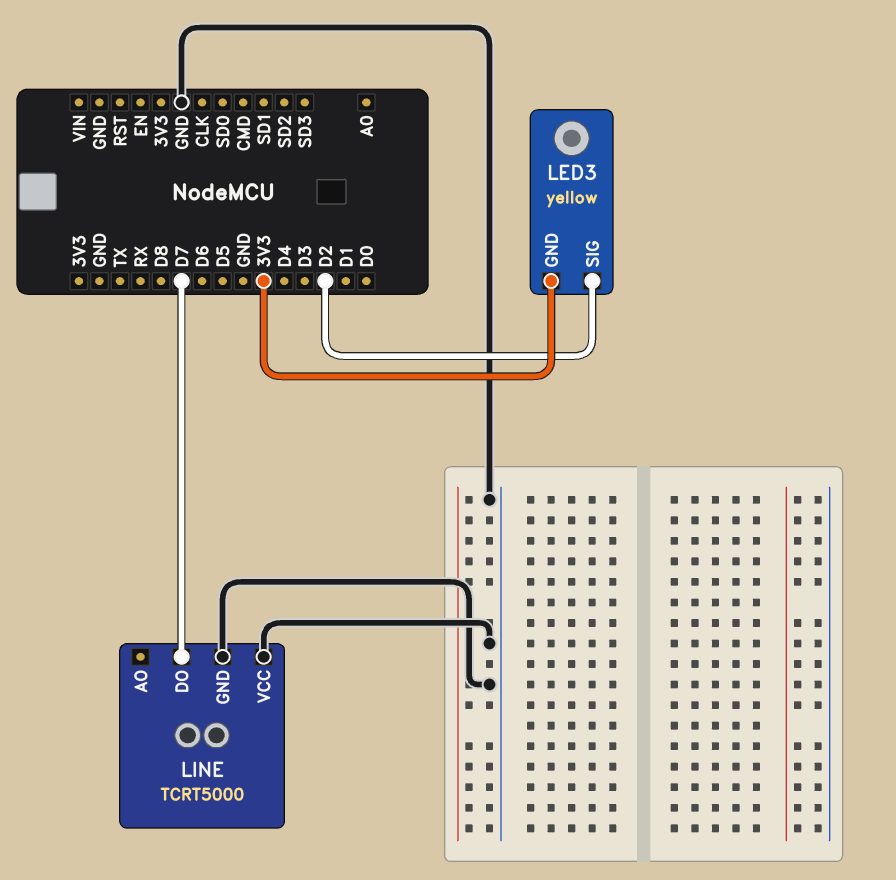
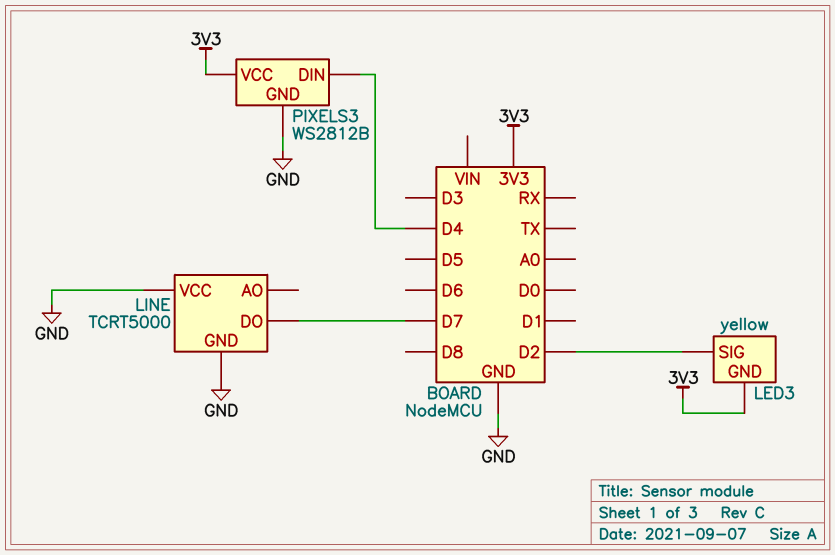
PIXELS3: none -> WS2812B
PIXELS3 pin DIN: none -> D4
PIXELS3 pin GND: none -> GND
PIXELS3 pin VCC: none -> 3V3

